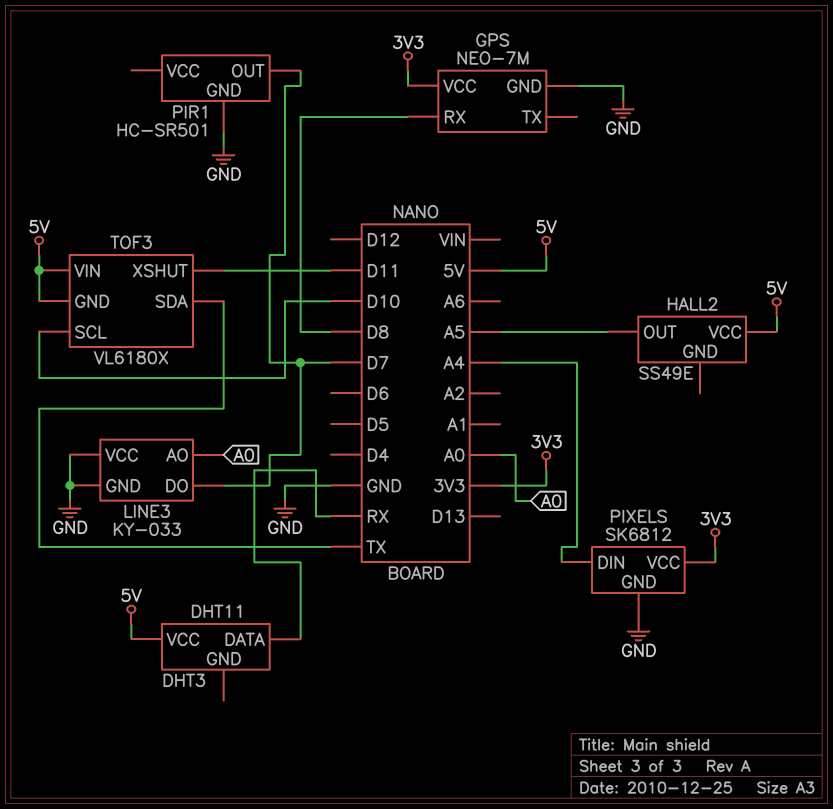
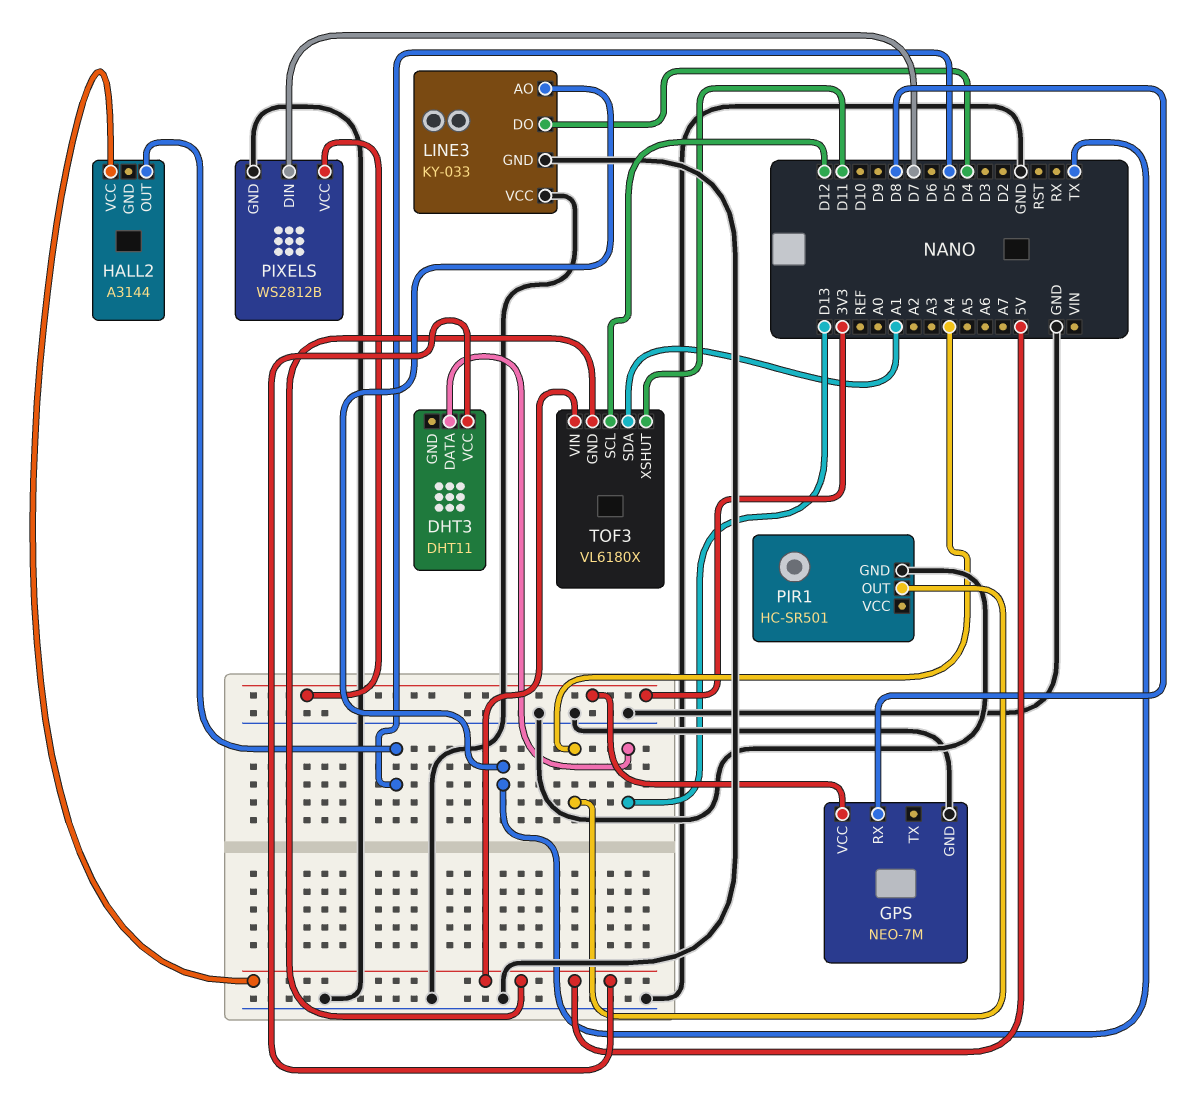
DHT3 pin DATA: RX -> D13
HALL2: SS49E -> A3144
HALL2 pin OUT: A5 -> D5
LINE3 pin AO: A0 -> TX
LINE3 pin DO: D7 -> D4
PIR1 pin OUT: D7 -> A4
PIXELS: SK6812 -> WS2812B
PIXELS pin DIN: A4 -> D7
TOF3 pin SCL: D10 -> D12
TOF3 pin SDA: TX -> A1

